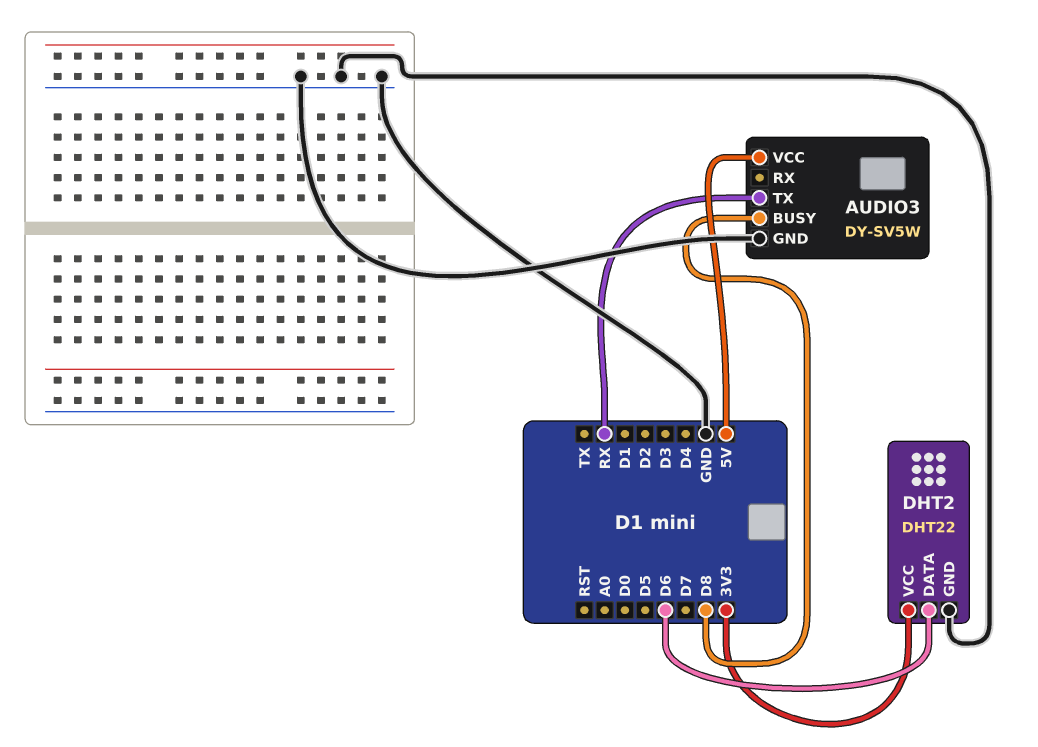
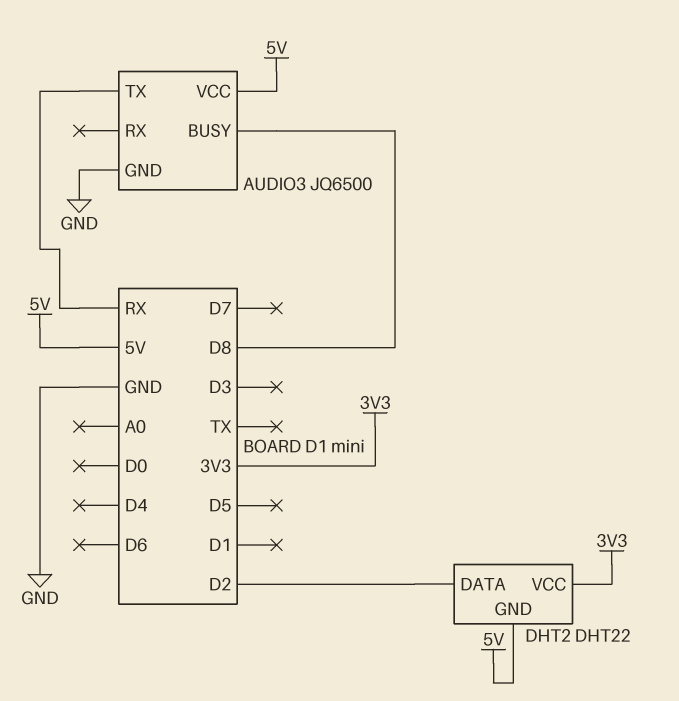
AUDIO3: DY-SV5W -> JQ6500
DHT2 pin DATA: D6 -> D2
DHT2 pin GND: GND -> 5V

